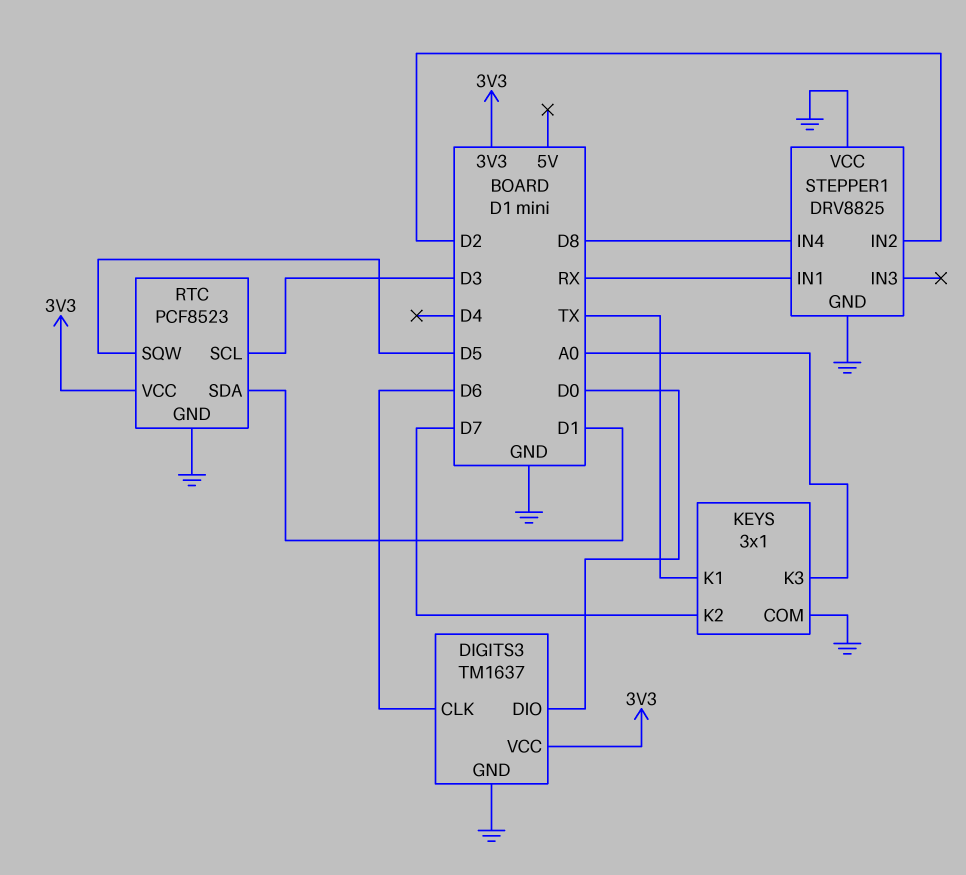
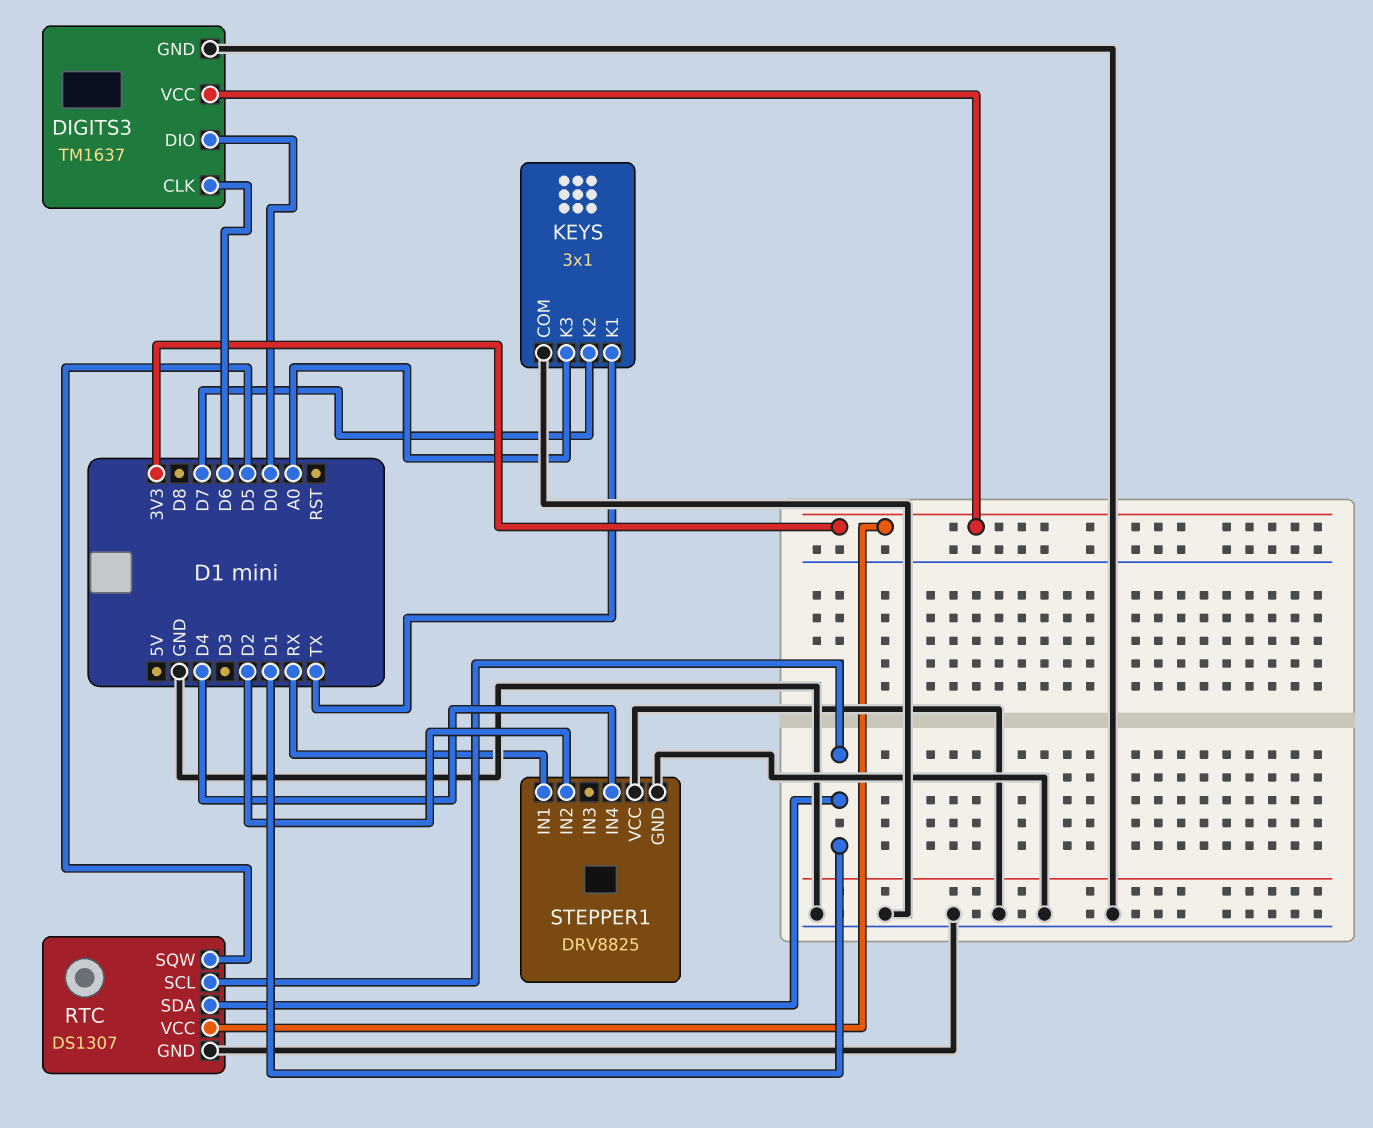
RTC: PCF8523 -> DS1307
RTC pin SCL: D3 -> D1
STEPPER1 pin IN4: D8 -> D4

